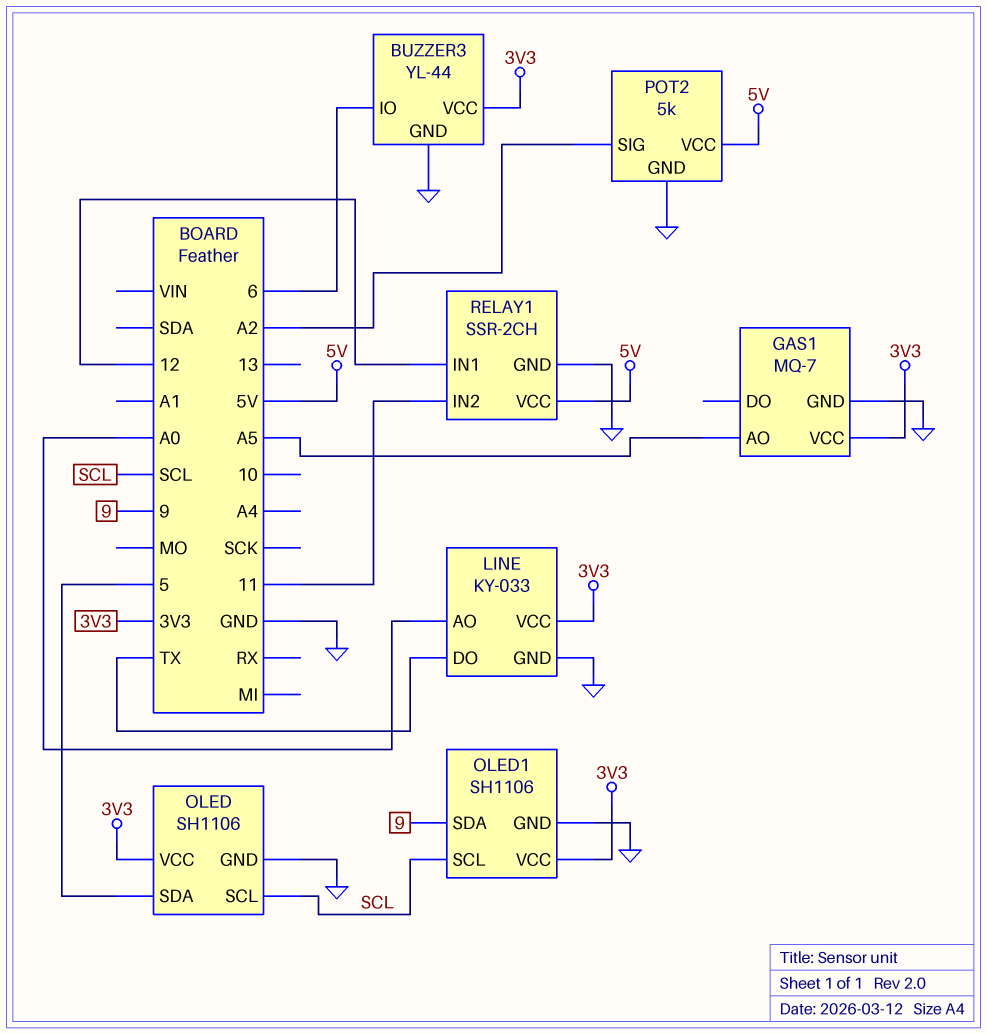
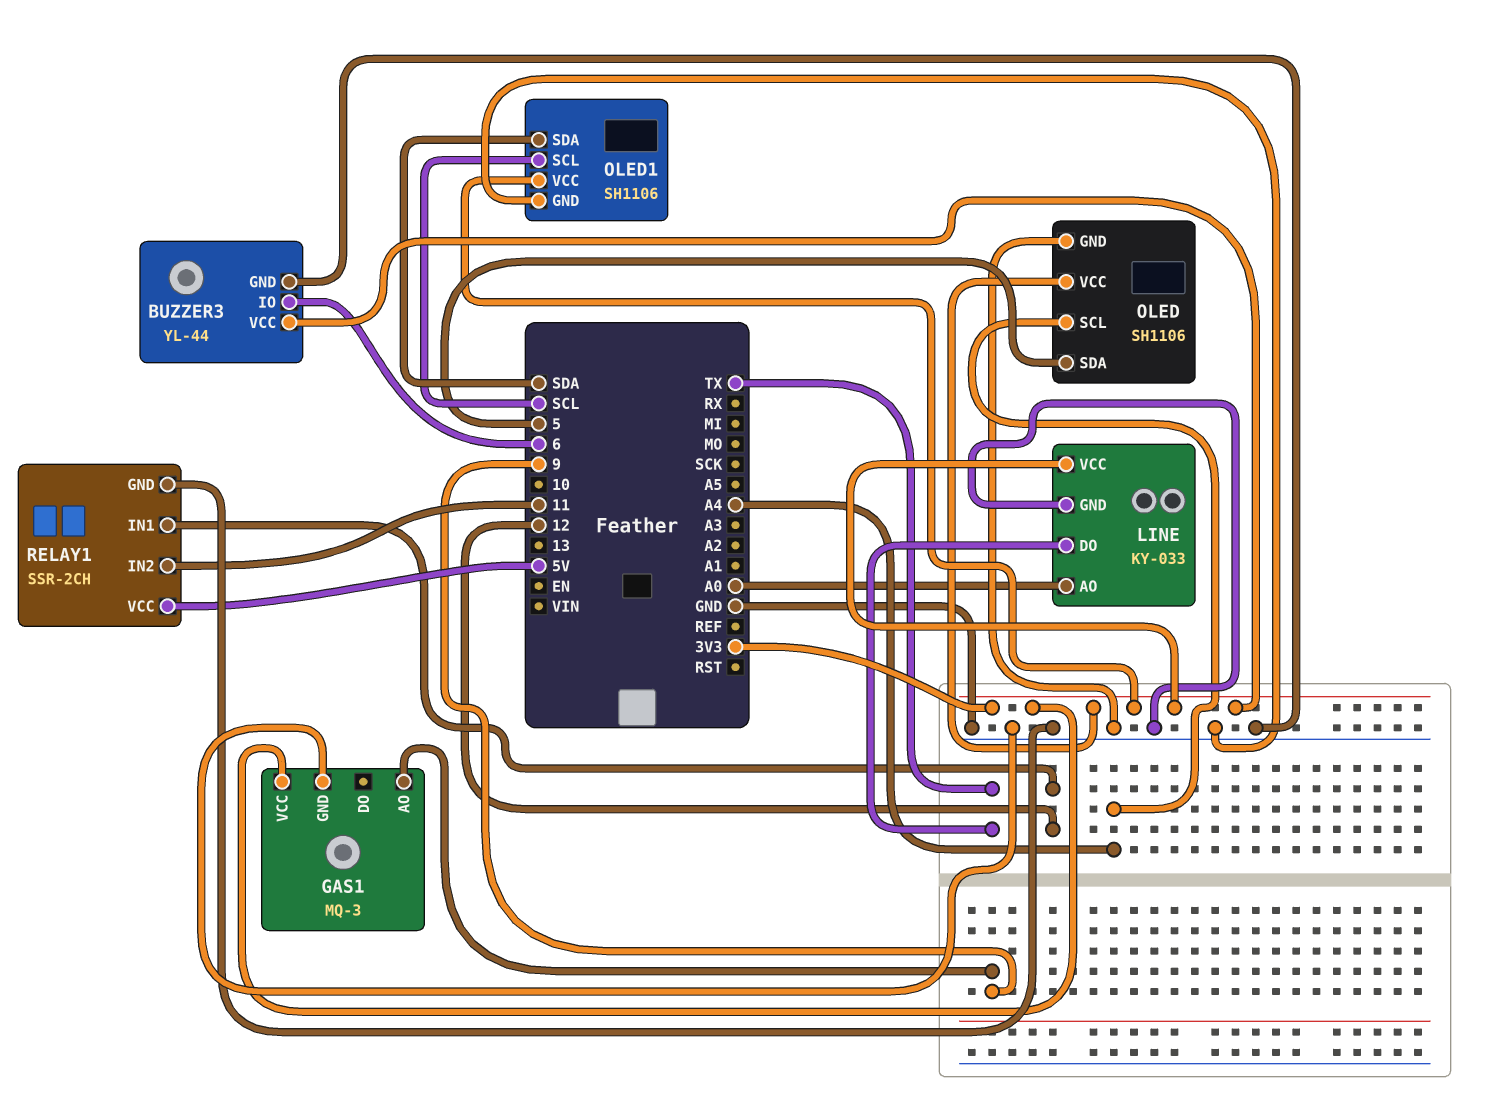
GAS1: MQ-7 -> MQ-3
GAS1 pin AO: A5 -> 9
OLED pin SCL: SCL -> A4
OLED1 pin SDA: 9 -> SDA
POT2: 5k -> none
POT2 pin GND: GND -> none
POT2 pin SIG: A2 -> none
POT2 pin VCC: 5V -> none

